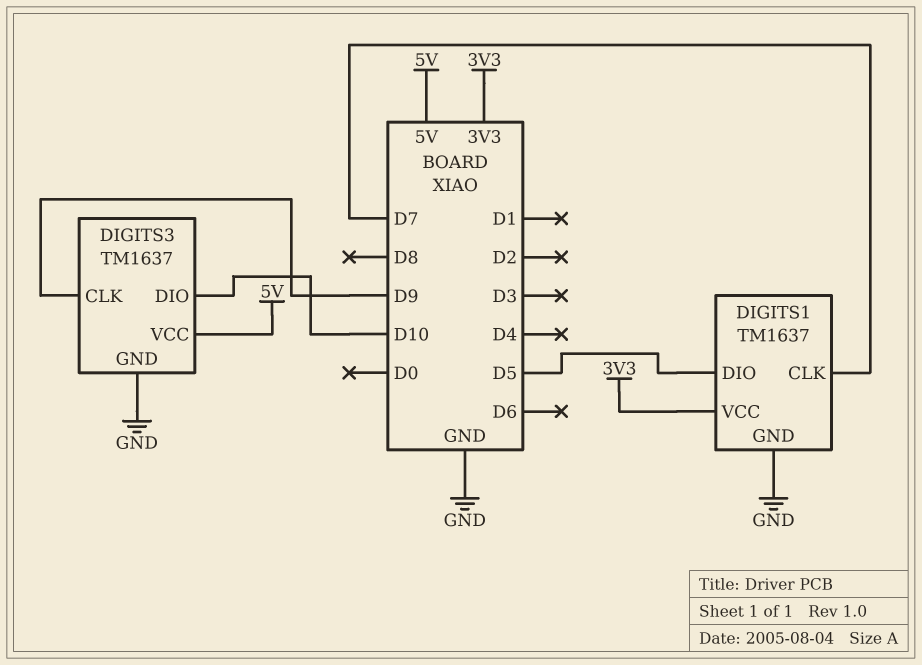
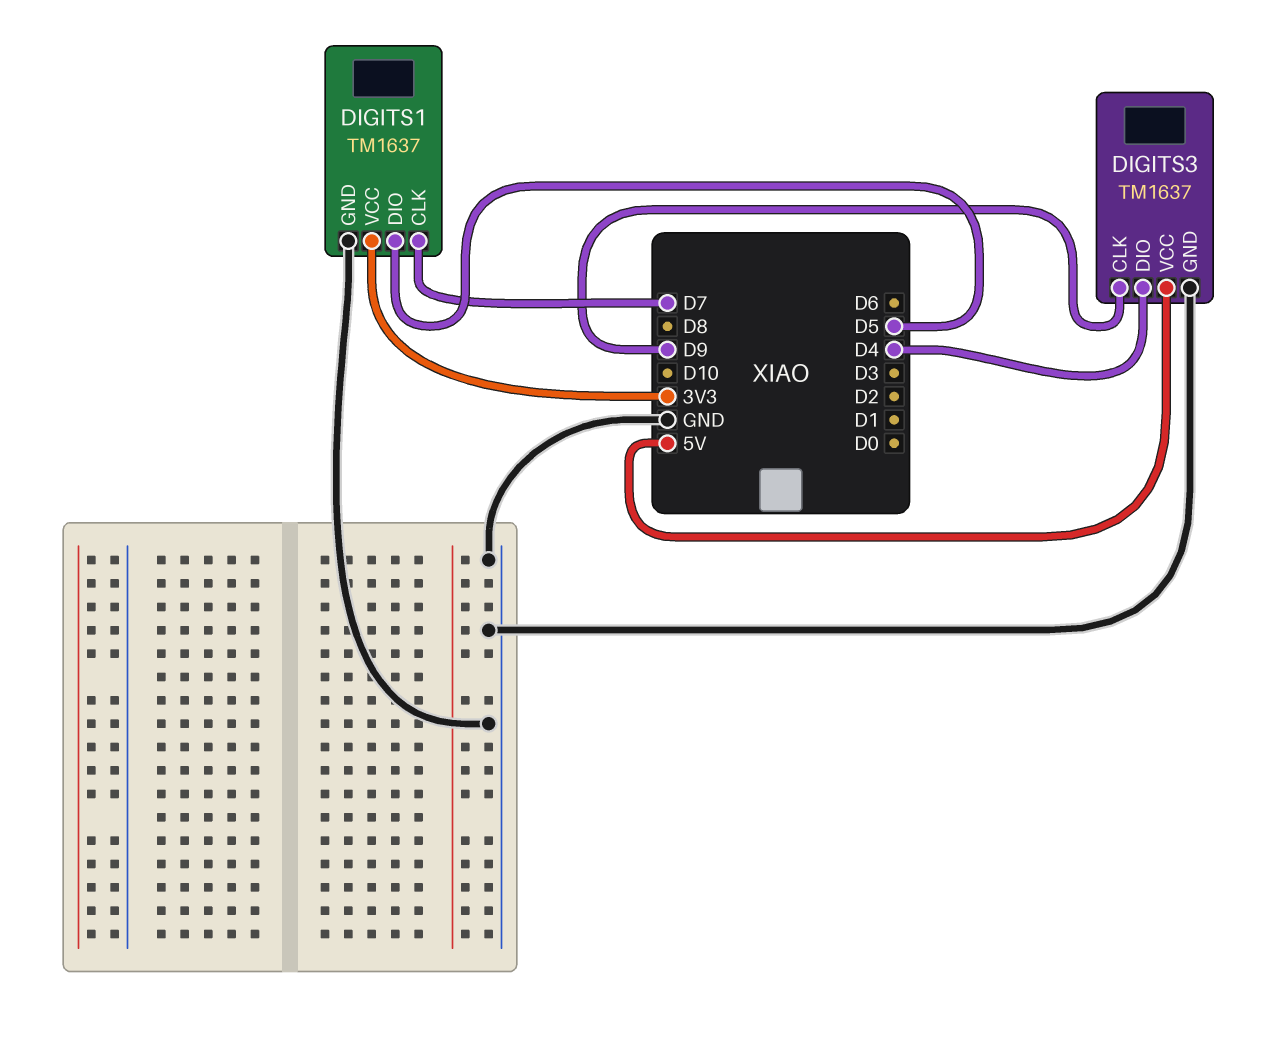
DIGITS3 pin DIO: D10 -> D4

